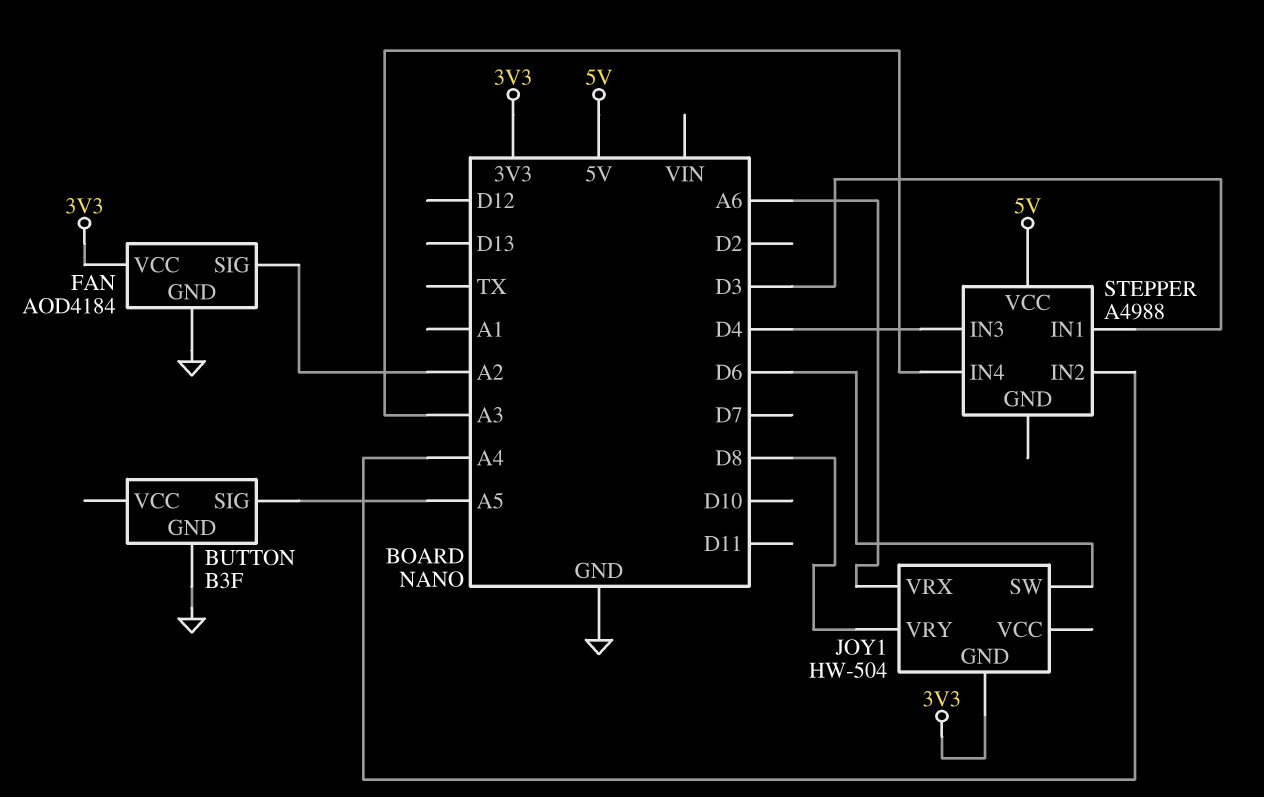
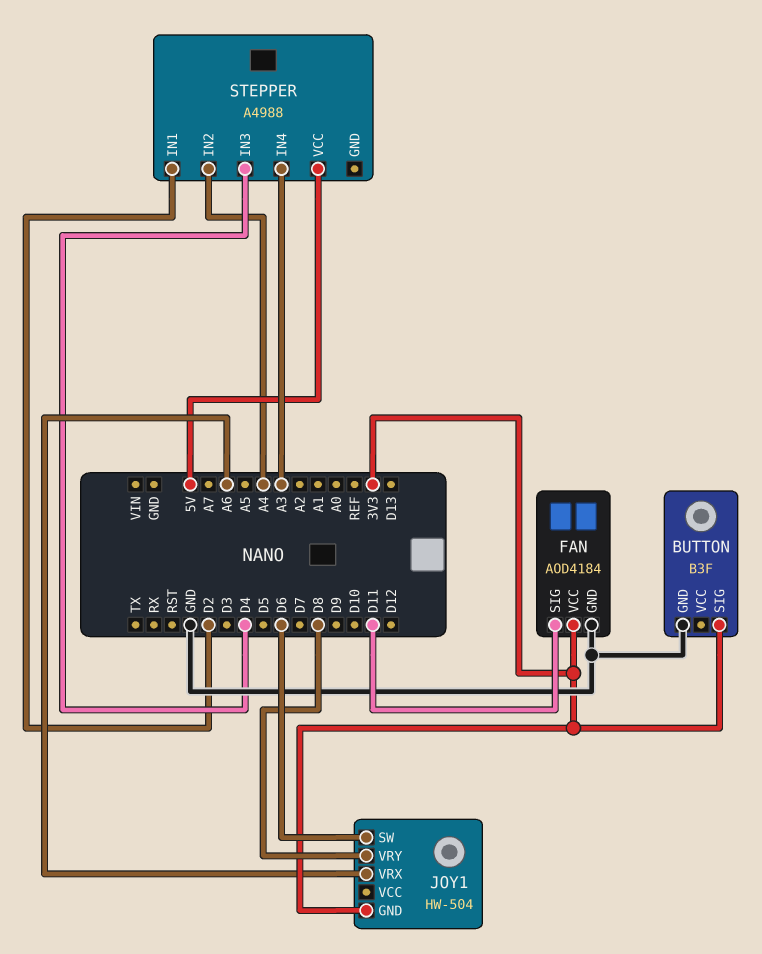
BUTTON pin SIG: A5 -> 3V3
FAN pin SIG: A2 -> D11
STEPPER pin IN1: D3 -> D2

